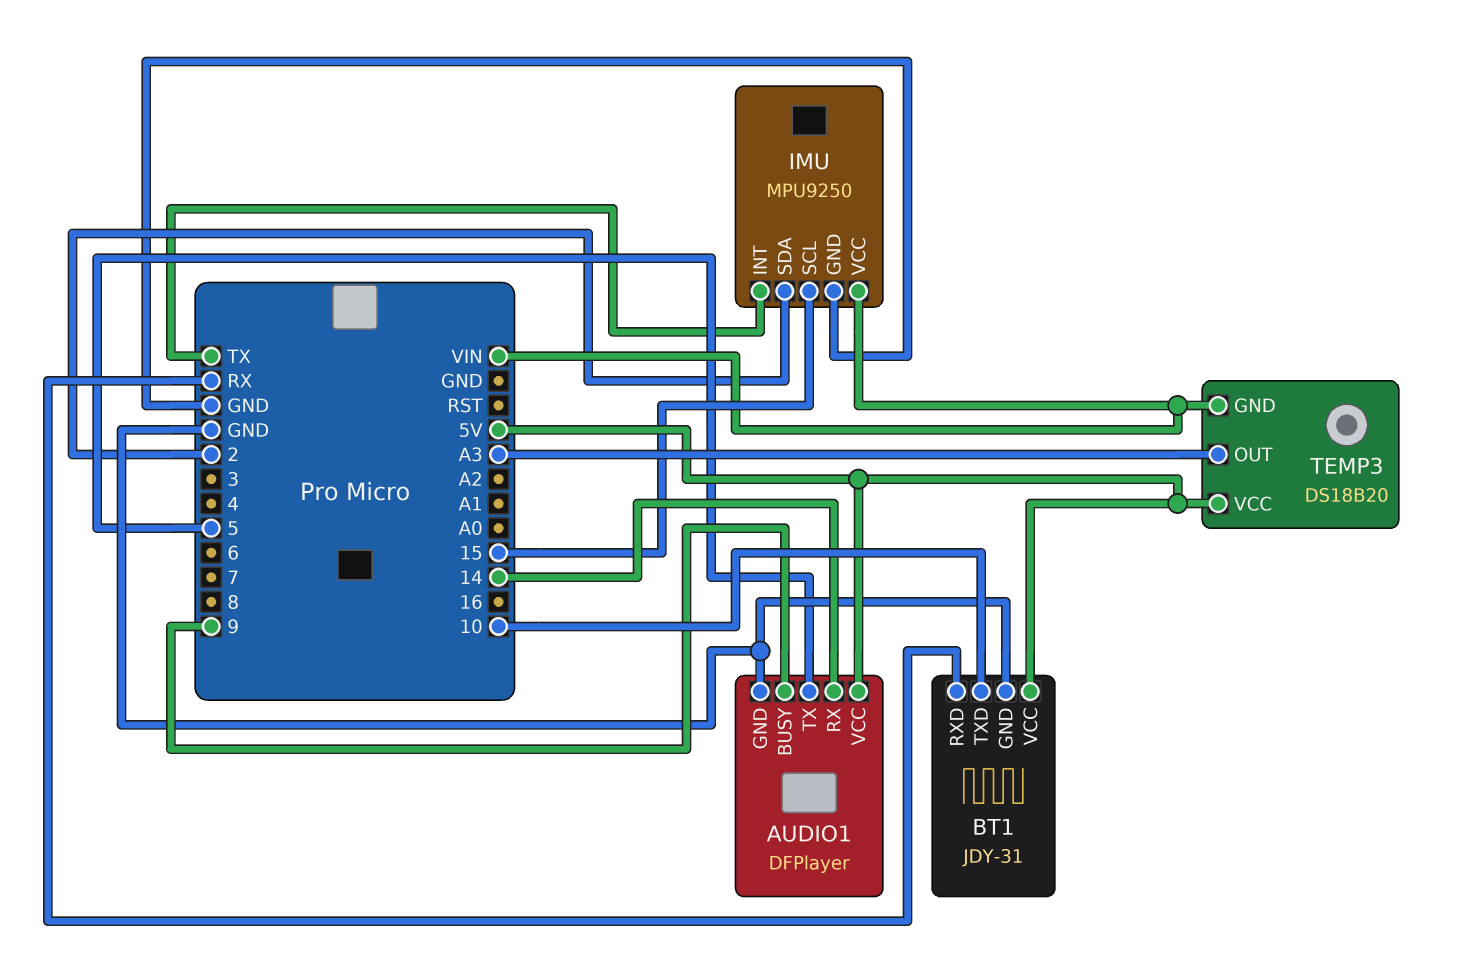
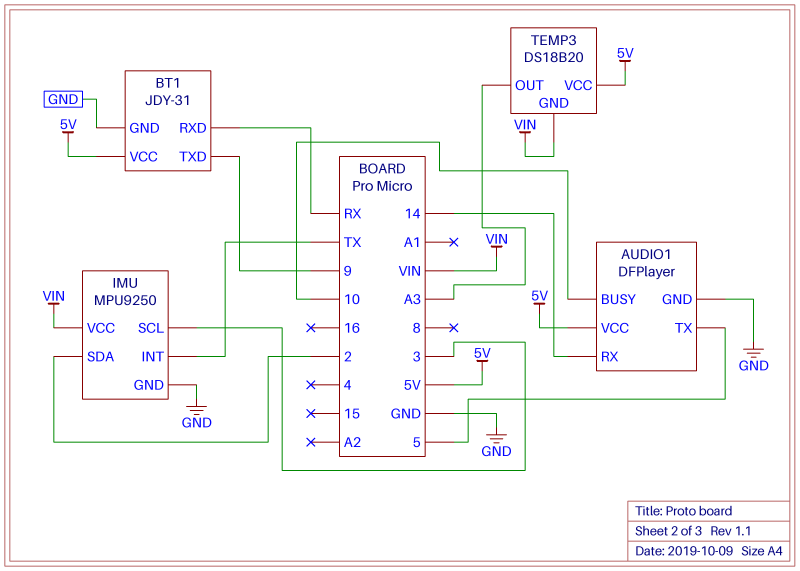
AUDIO1 pin BUSY: 9 -> 10
BT1 pin TXD: 10 -> 9
IMU pin SCL: 15 -> 3

